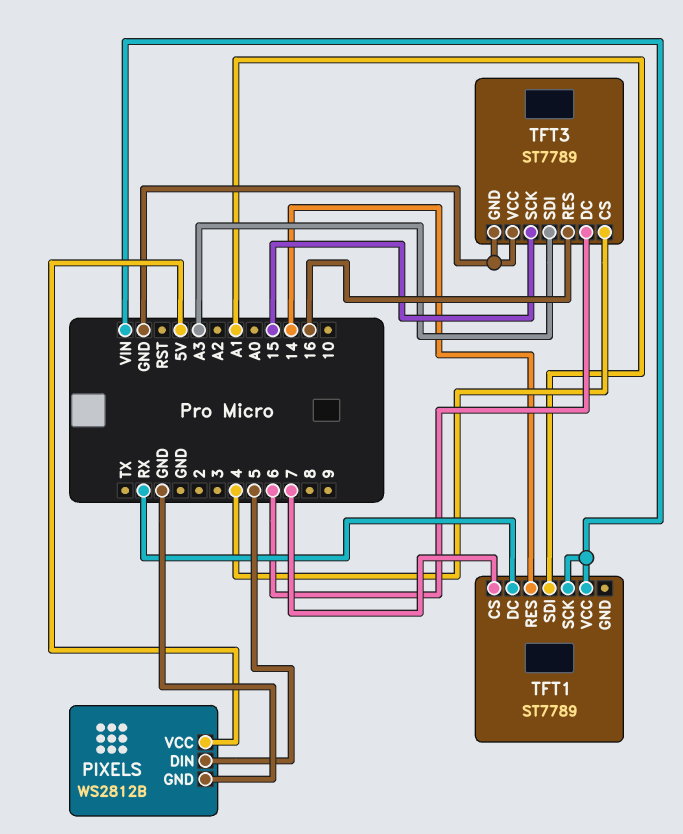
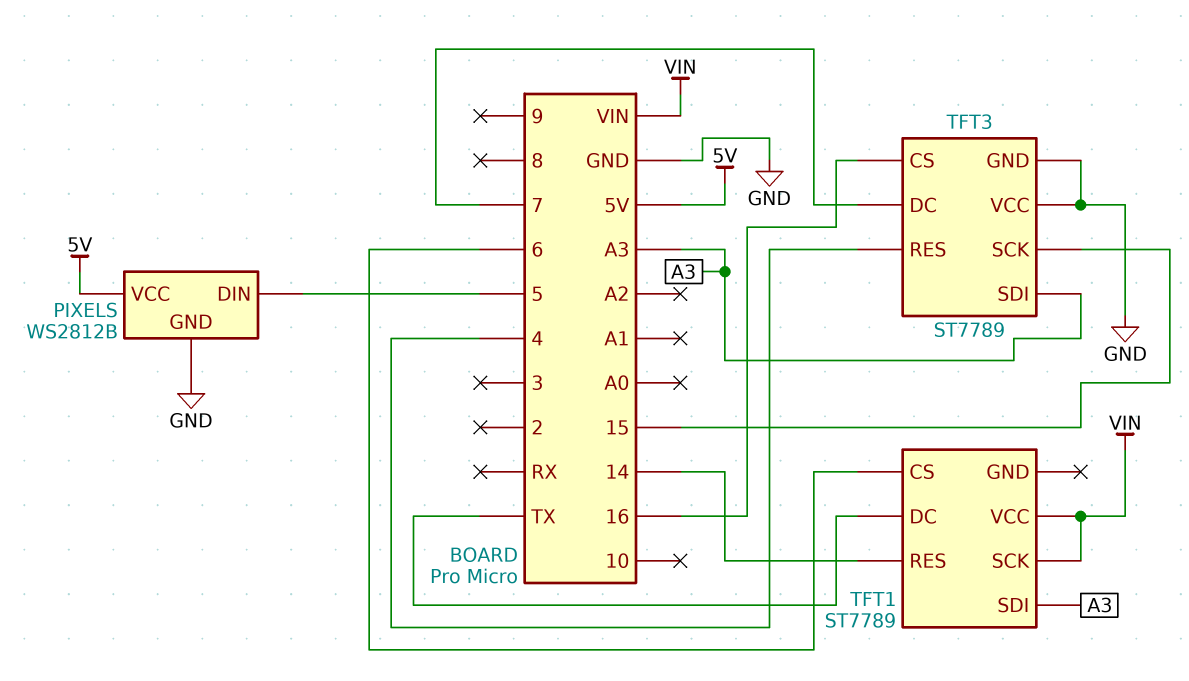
TFT1 pin CS: 7 -> 6
TFT1 pin DC: RX -> TX
TFT1 pin SDI: A1 -> A3
TFT3 pin CS: 4 -> 16
TFT3 pin DC: 6 -> 7
TFT3 pin RES: 16 -> 4

